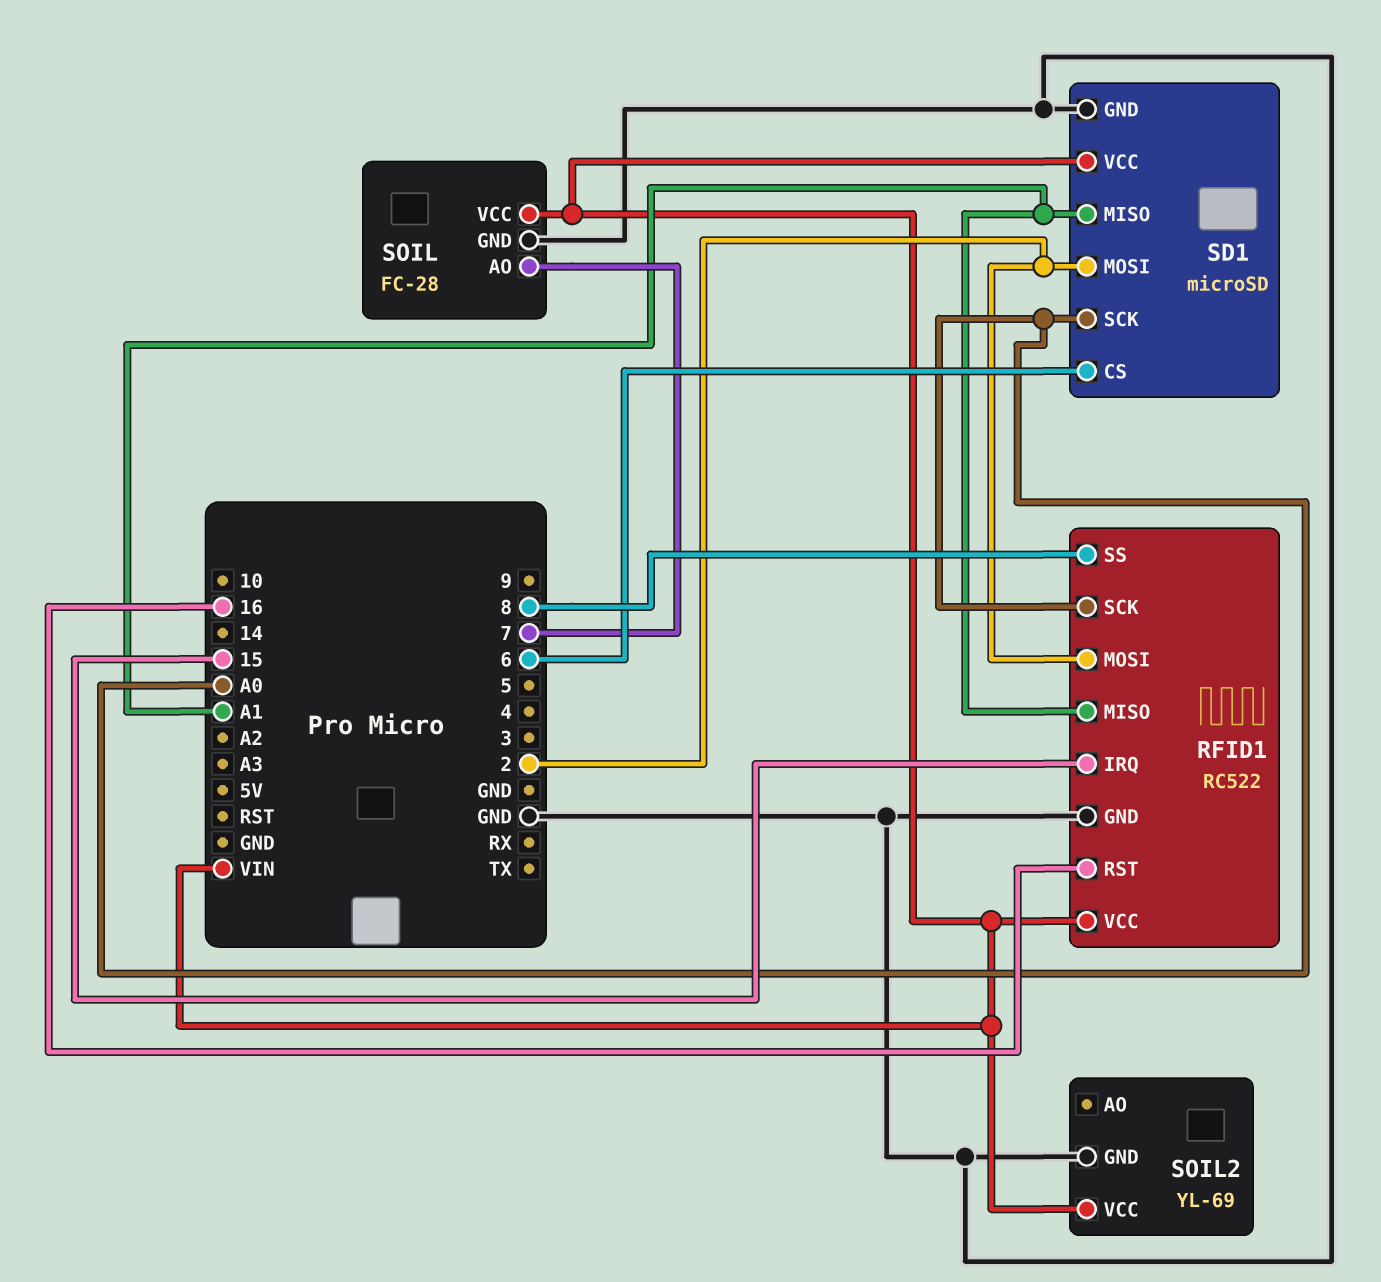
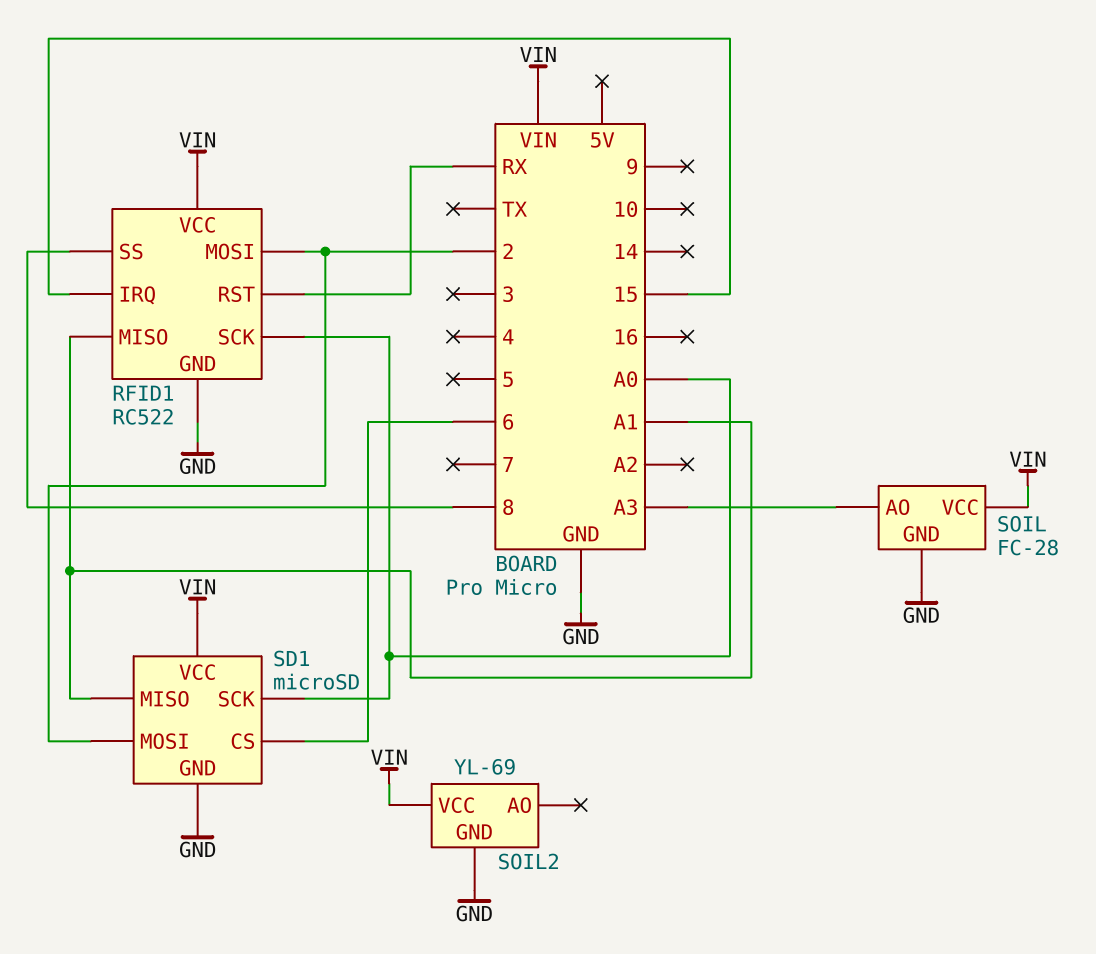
RFID1 pin RST: 16 -> RX
SOIL pin AO: 7 -> A3

